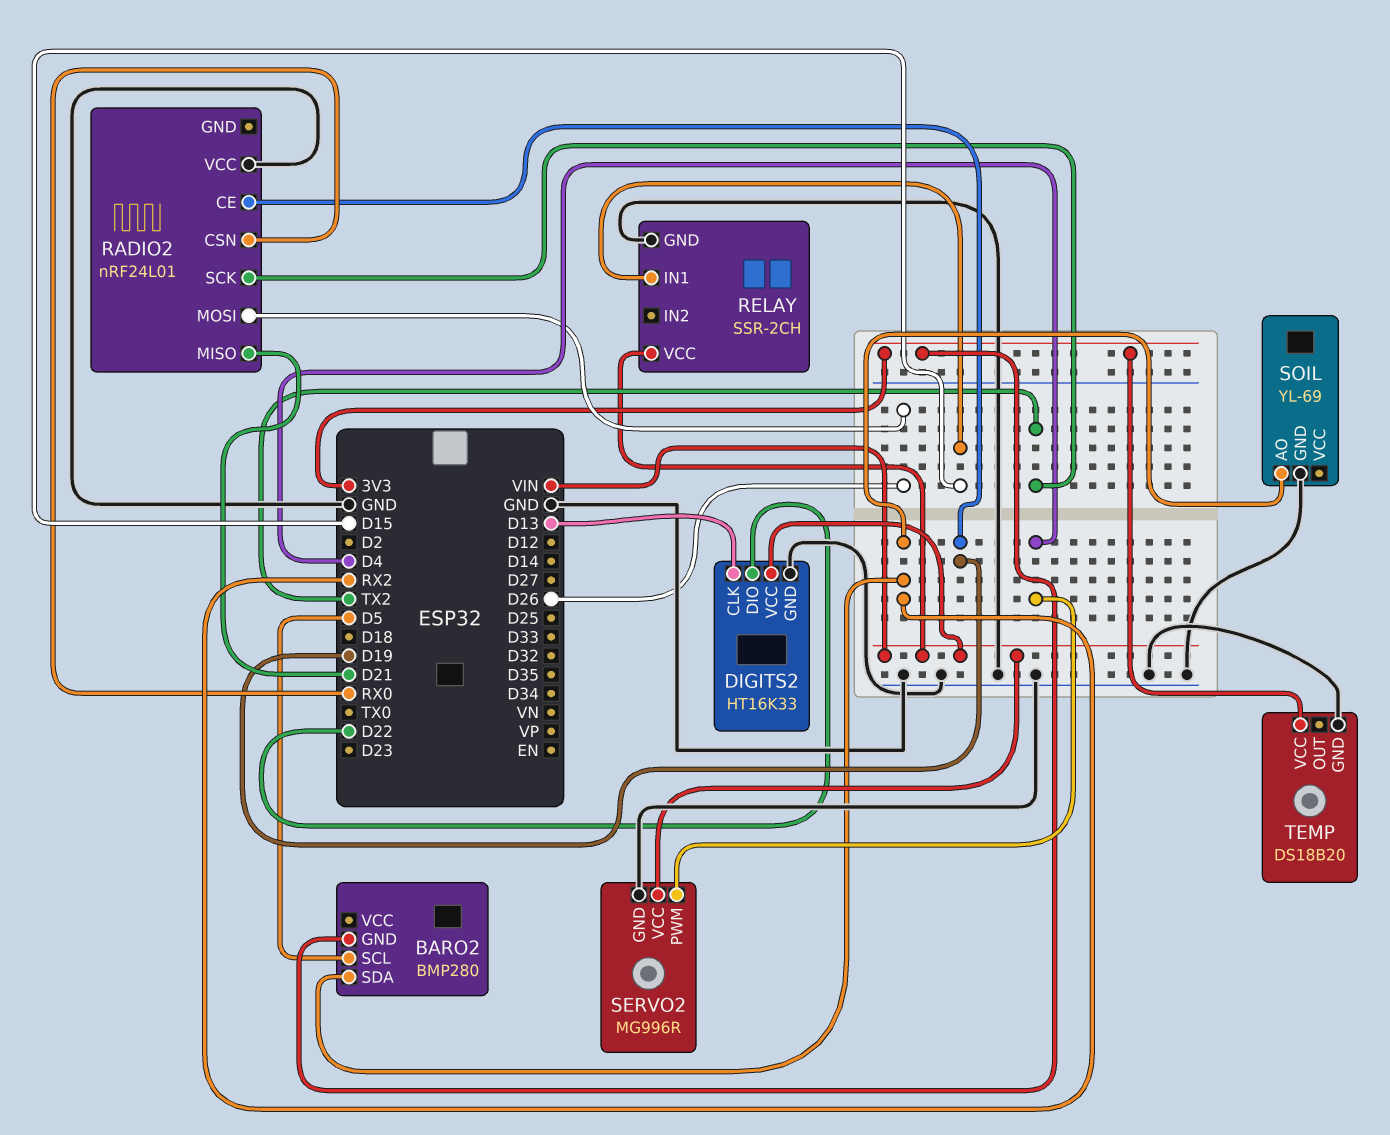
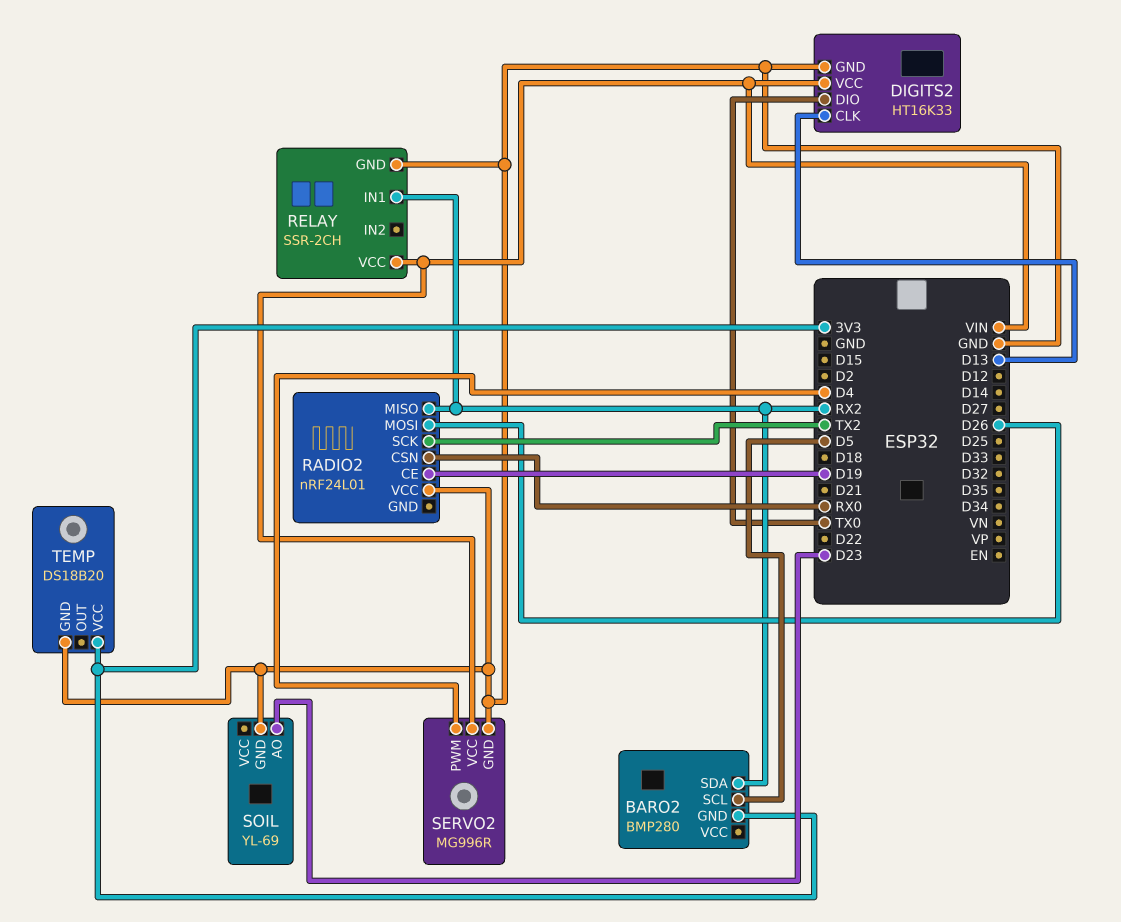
DIGITS2 pin DIO: D22 -> TX0
RADIO2 pin MISO: D21 -> RX2
RELAY pin IN1: D15 -> RX2
SOIL pin AO: RX2 -> D23

